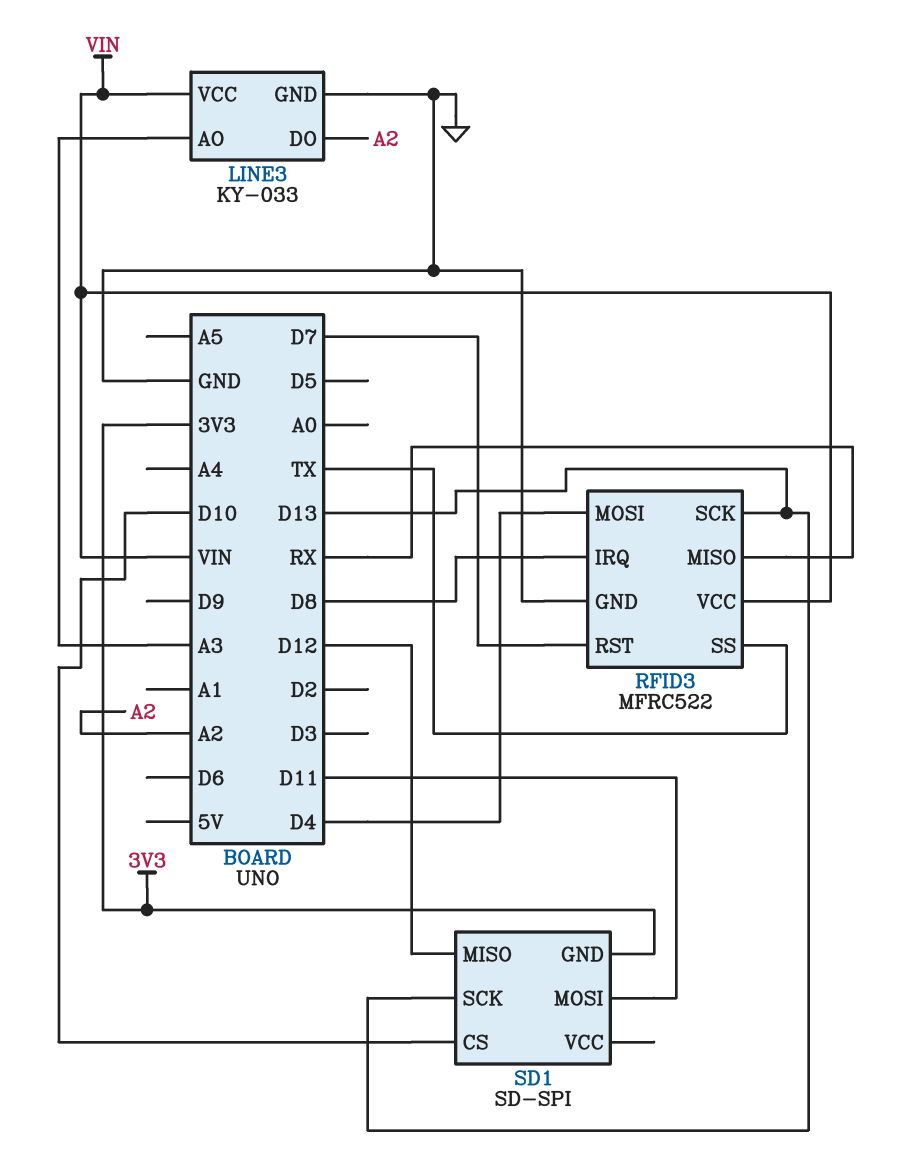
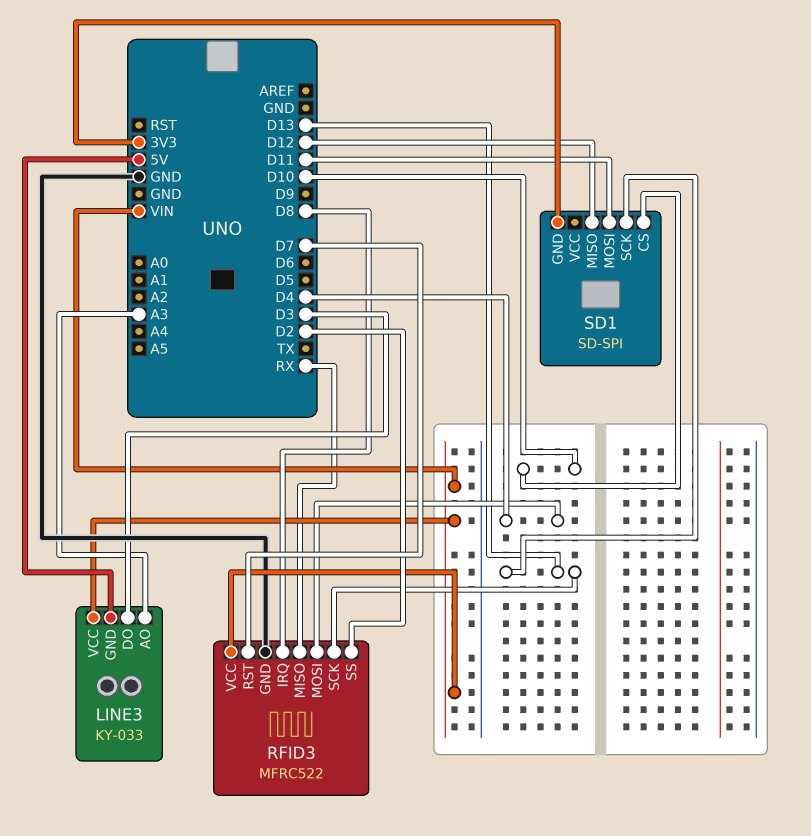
LINE3 pin DO: A2 -> D3
LINE3 pin GND: GND -> 5V
RFID3 pin SS: TX -> D2

